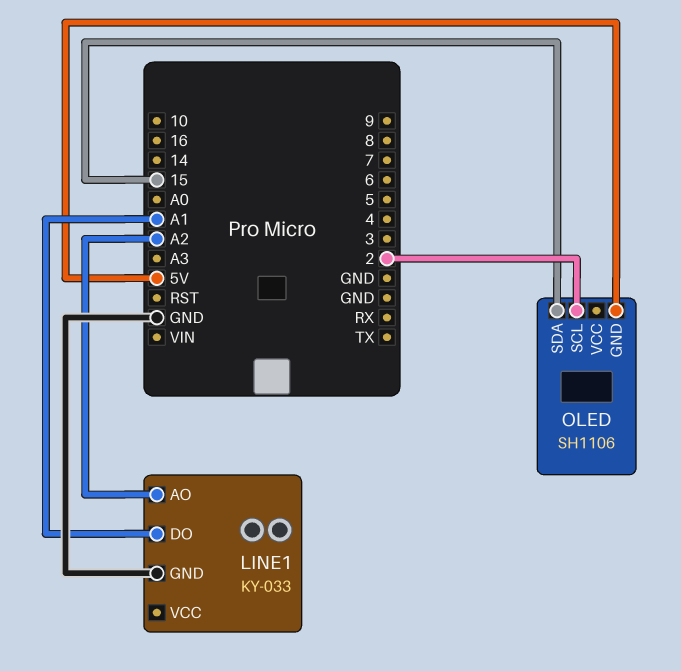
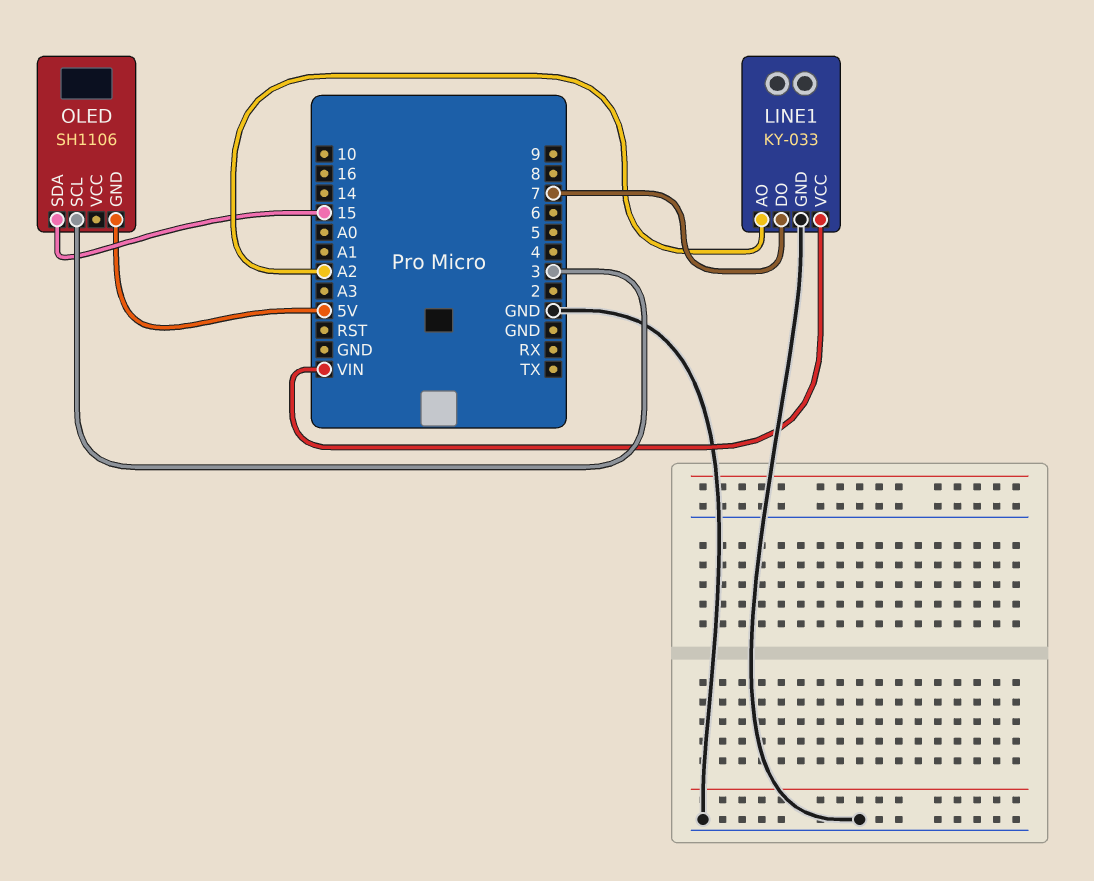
LINE1 pin DO: A1 -> 7
LINE1 pin VCC: none -> VIN
OLED pin SCL: 2 -> 3

